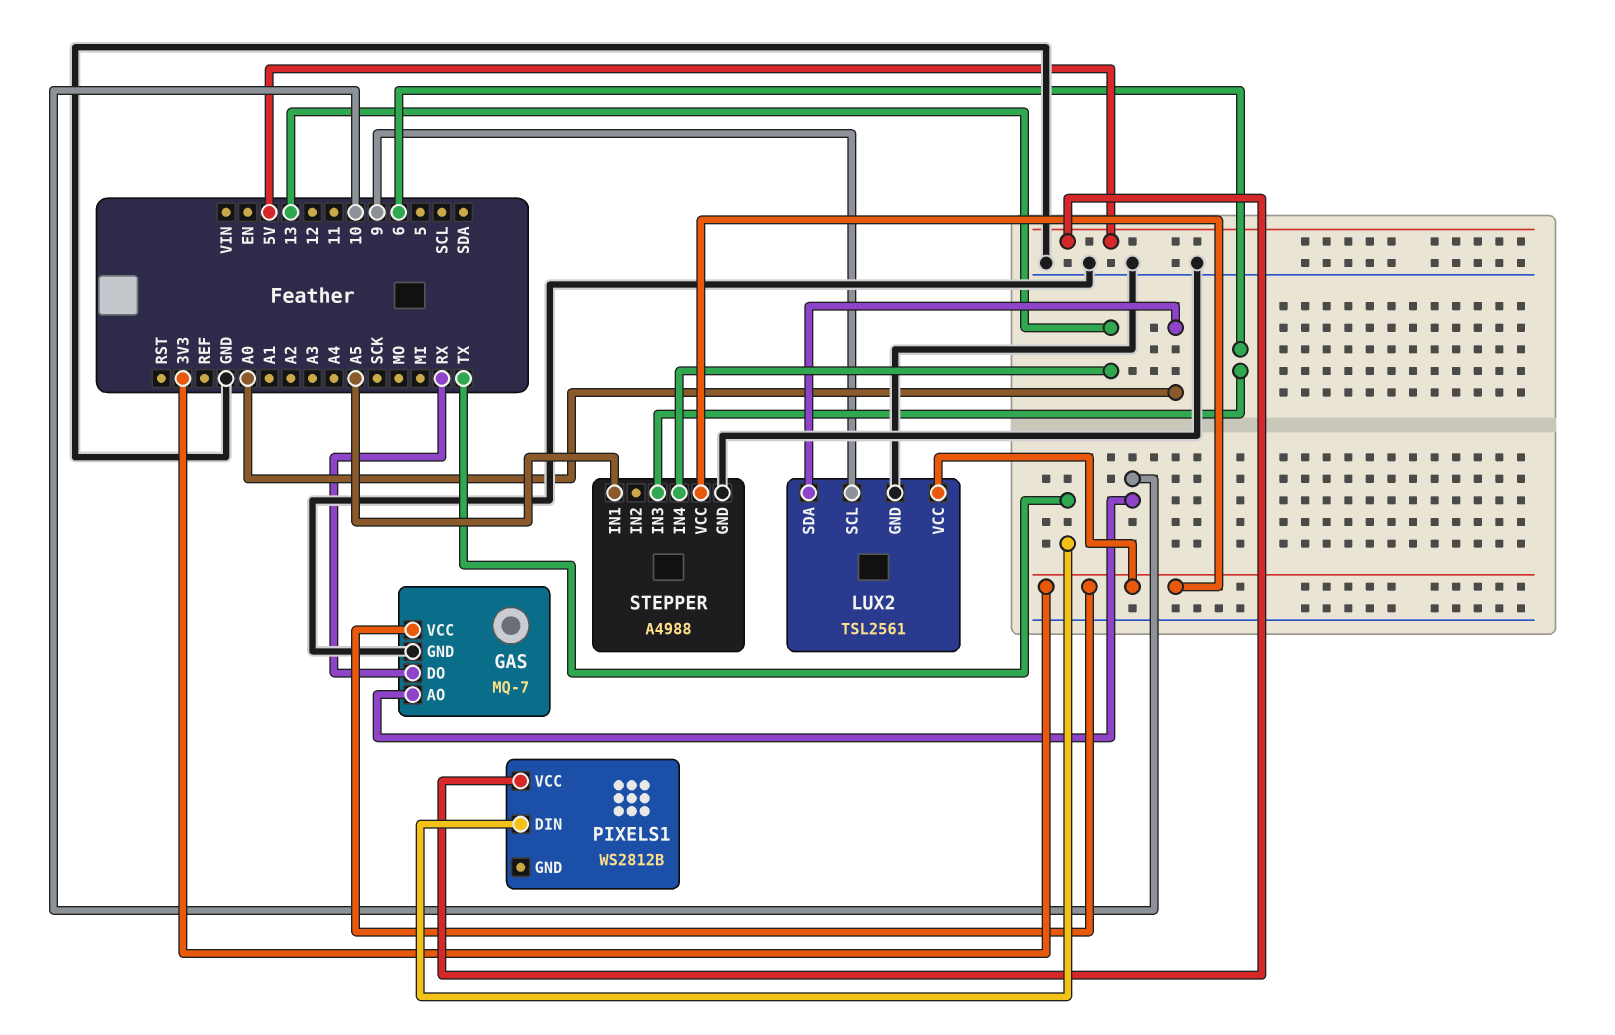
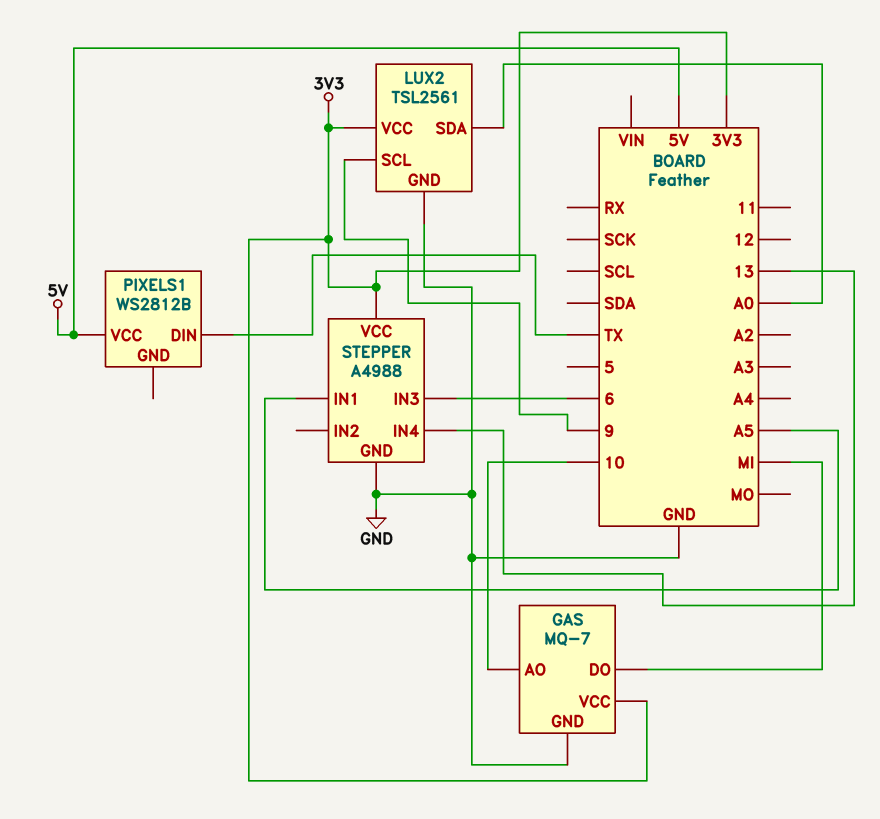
GAS pin DO: RX -> MI

